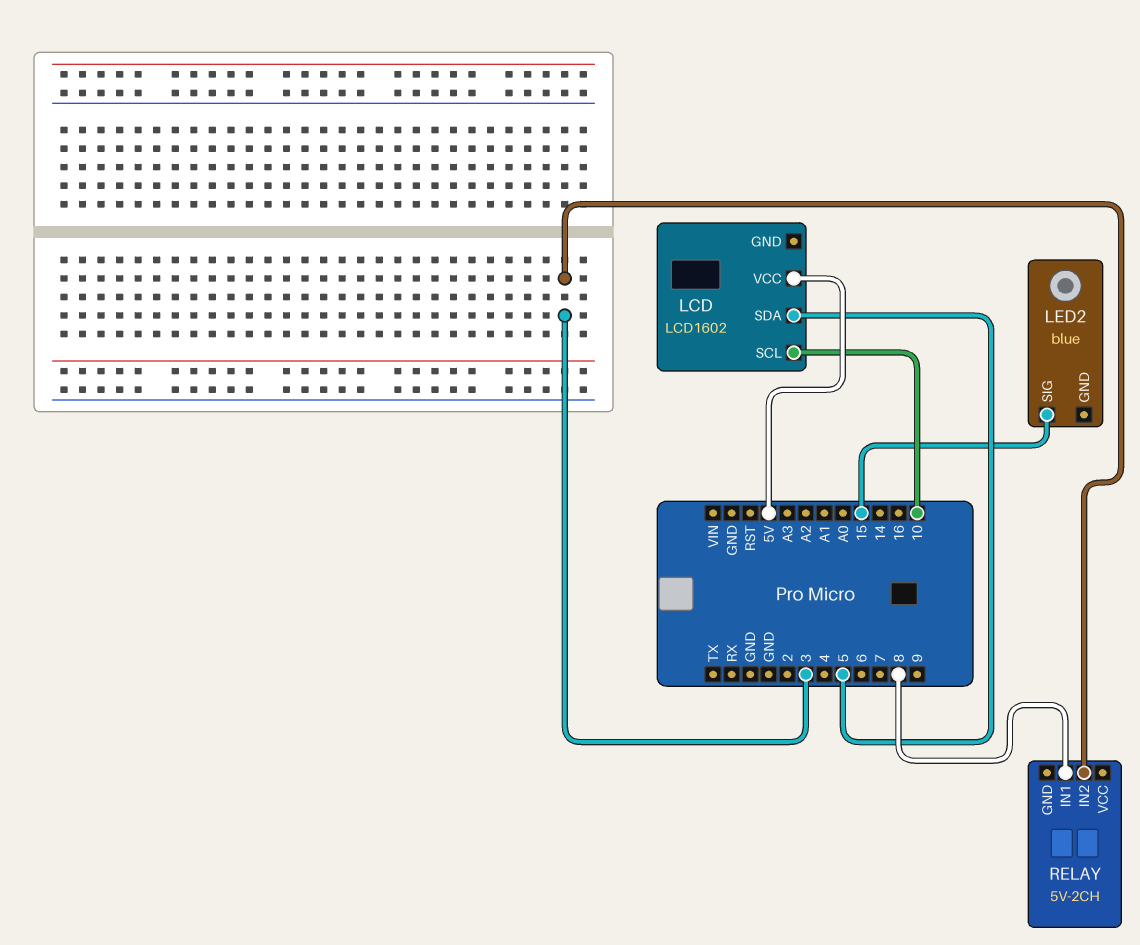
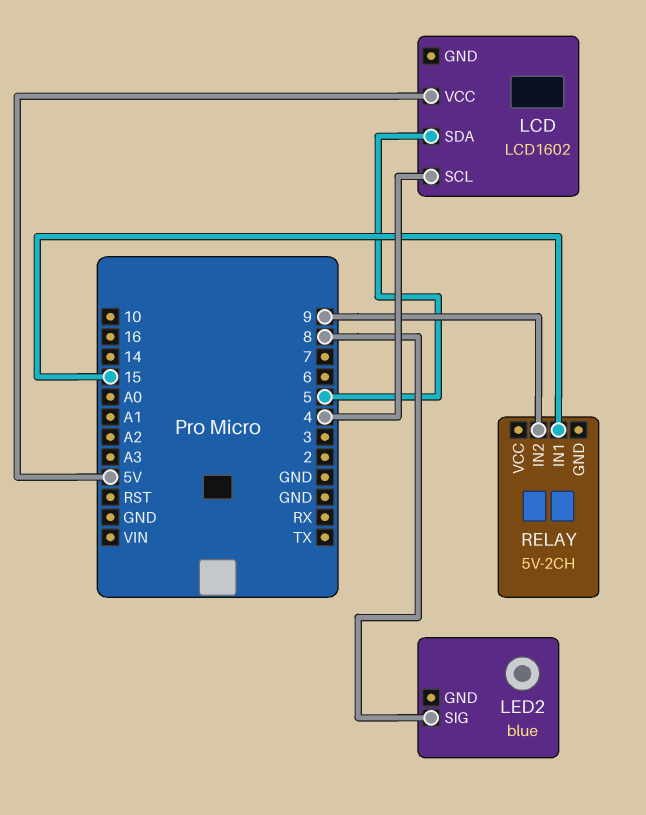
LCD pin SCL: 10 -> 4
LED2 pin SIG: 15 -> 8
RELAY pin IN1: 8 -> 15
RELAY pin IN2: 3 -> 9

